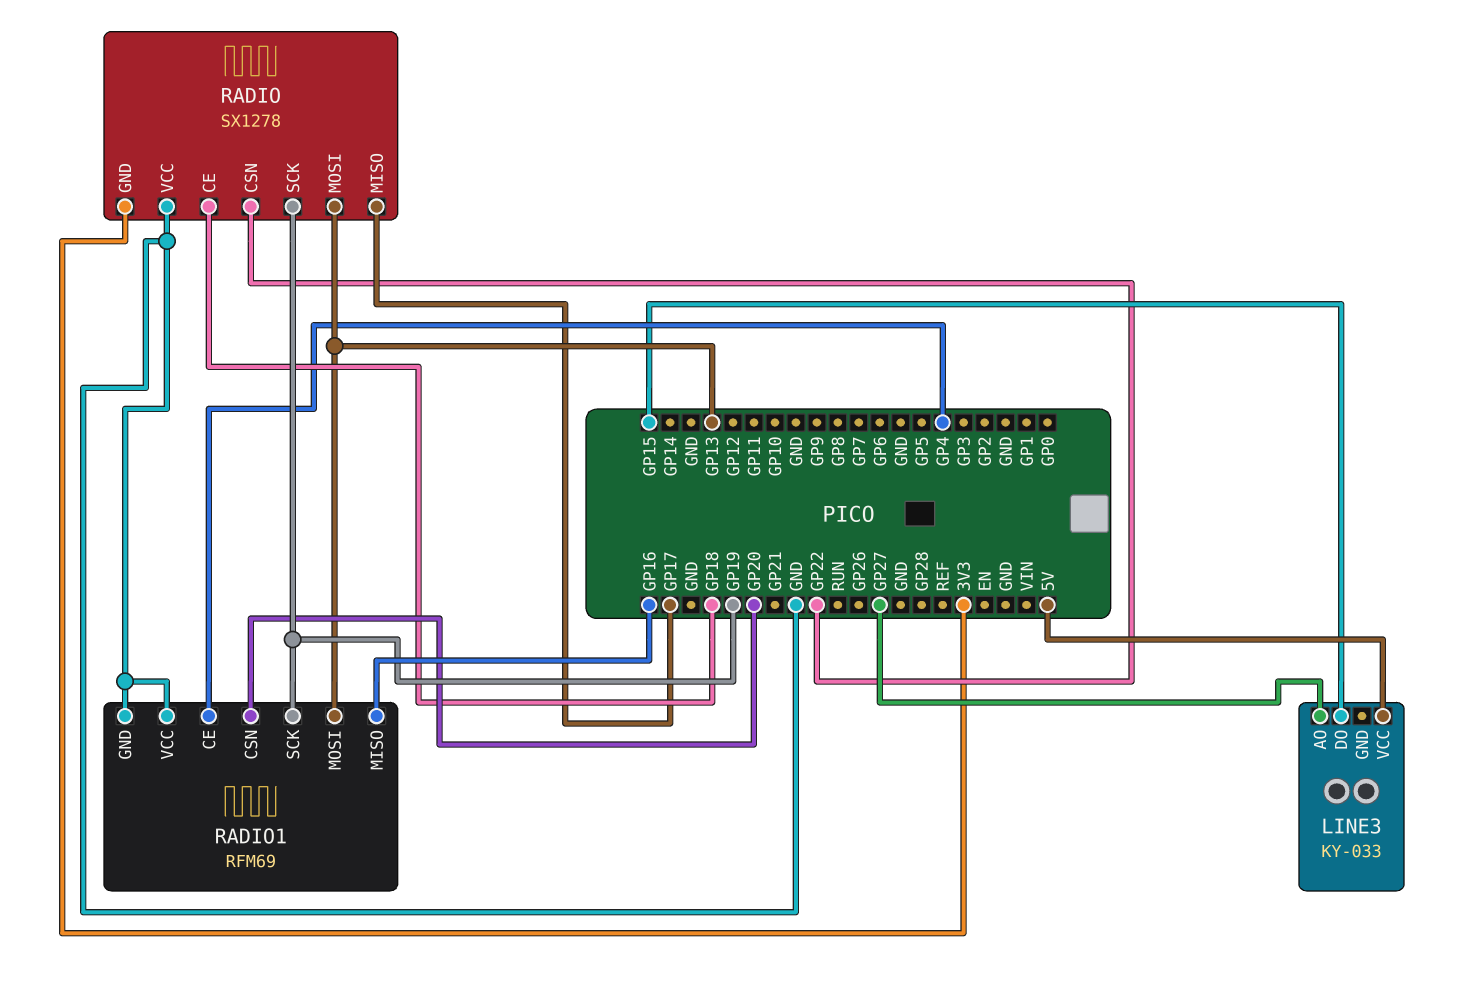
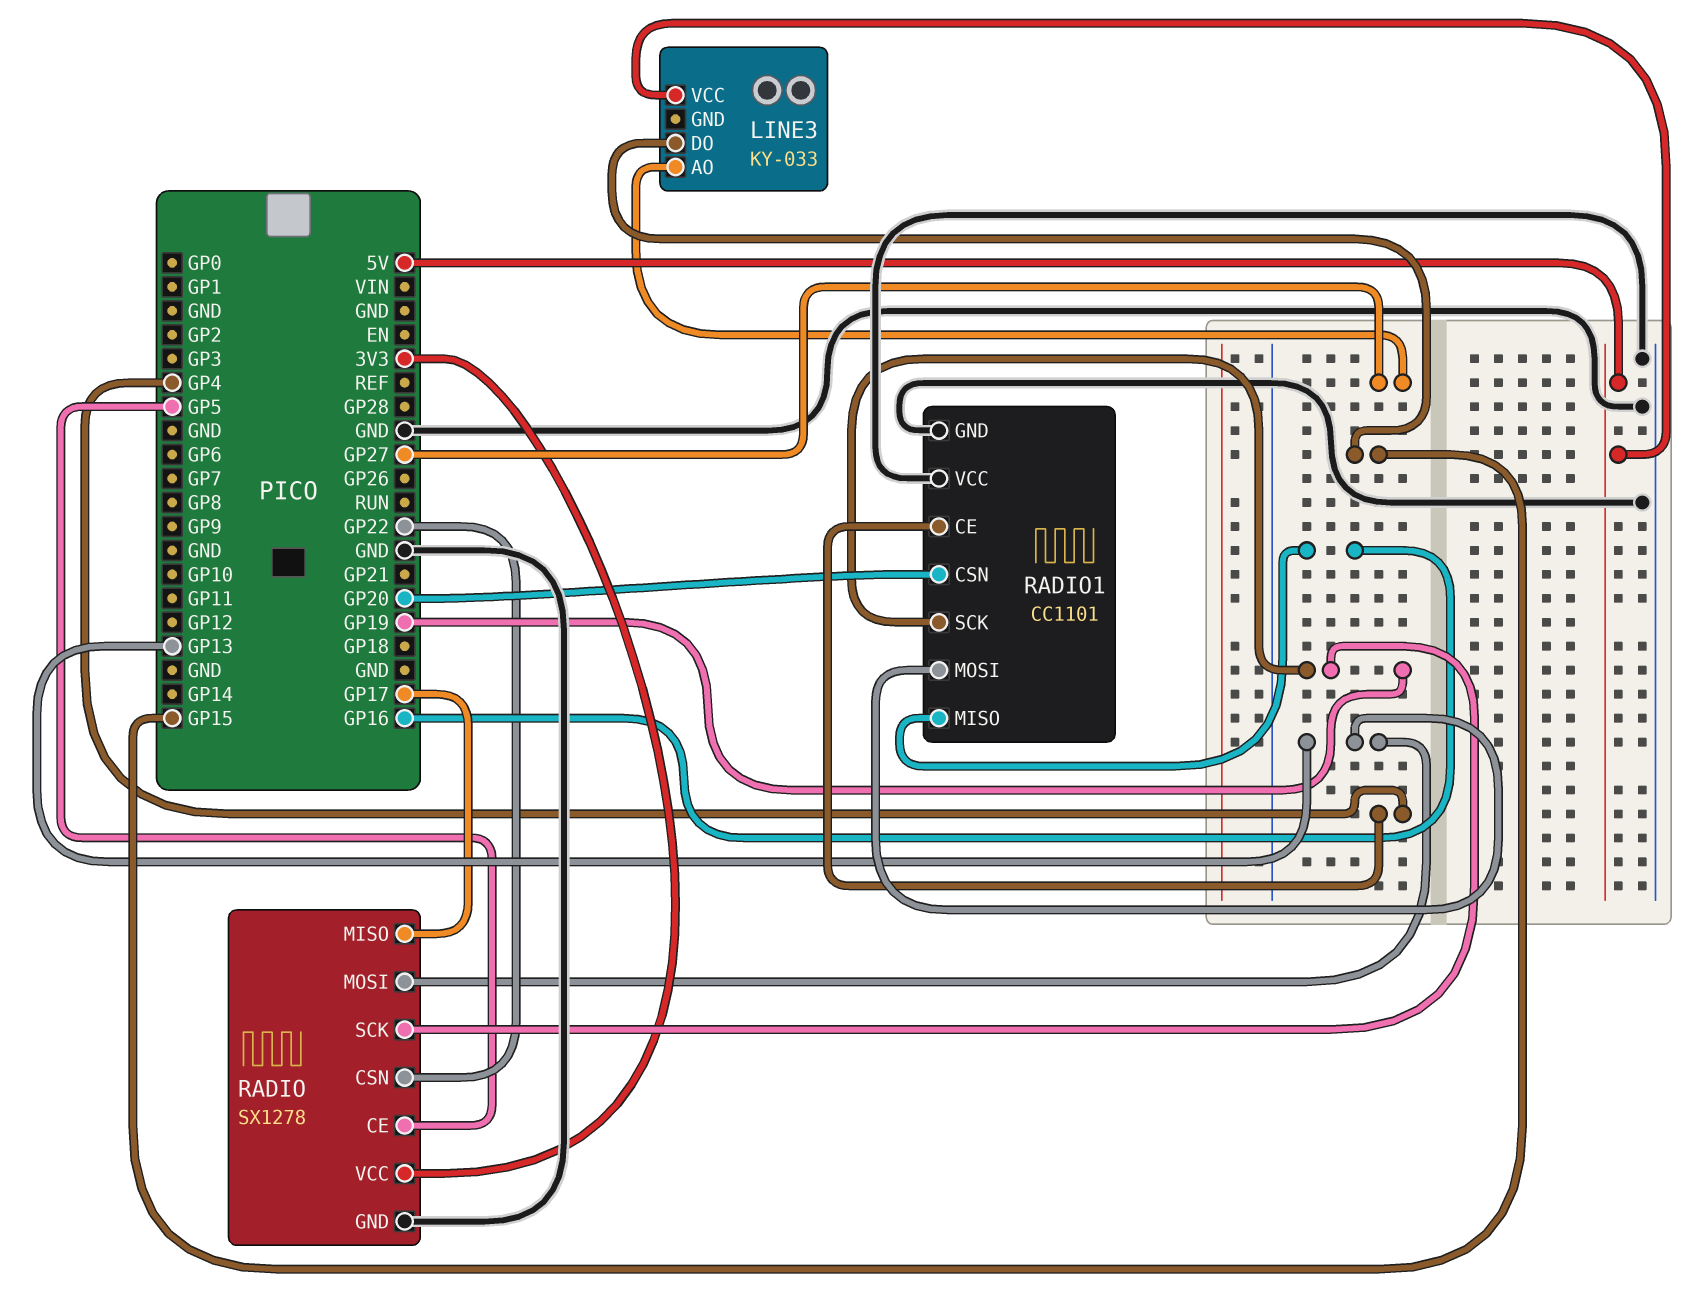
RADIO pin CE: GP18 -> GP5
RADIO pin GND: 3V3 -> GND
RADIO pin VCC: GND -> 3V3
RADIO1: RFM69 -> CC1101

